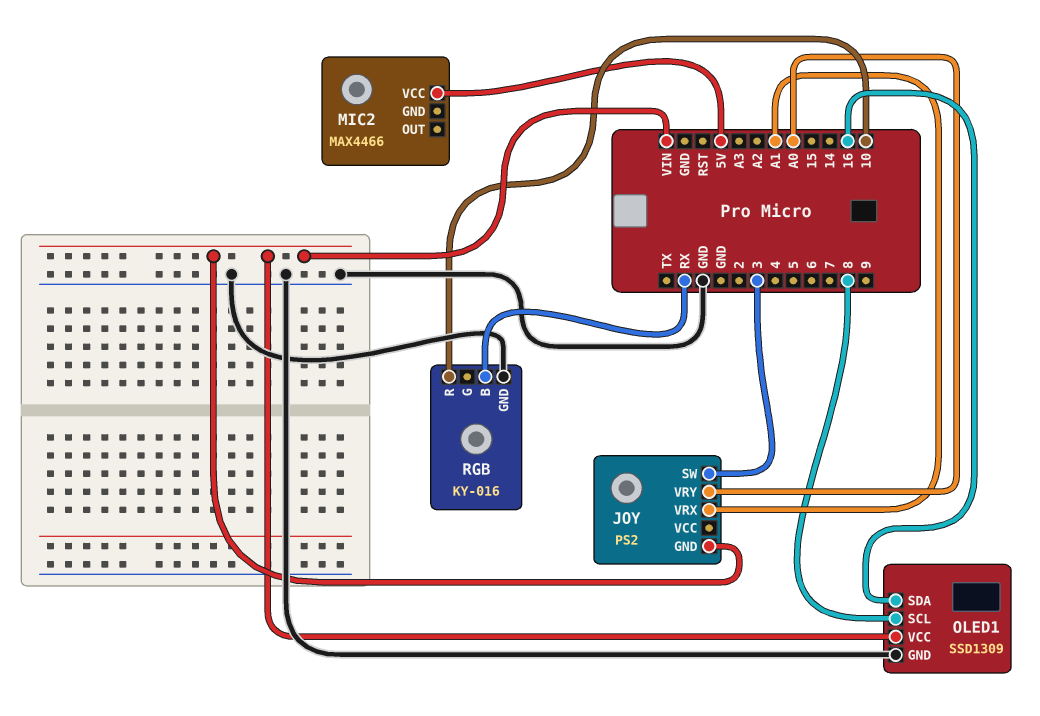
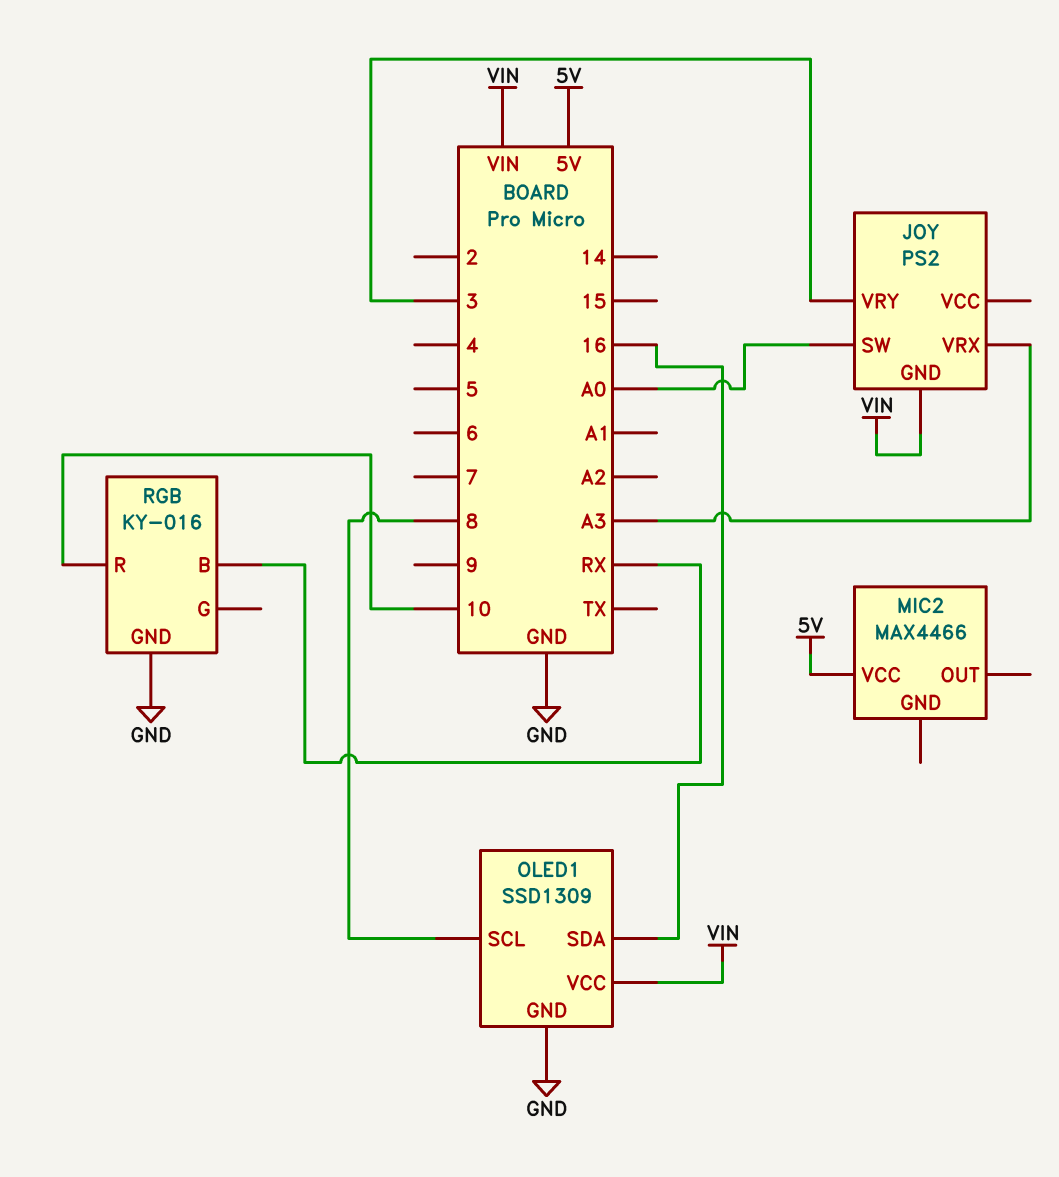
JOY pin SW: 3 -> A0
JOY pin VRX: A1 -> A3
JOY pin VRY: A0 -> 3

